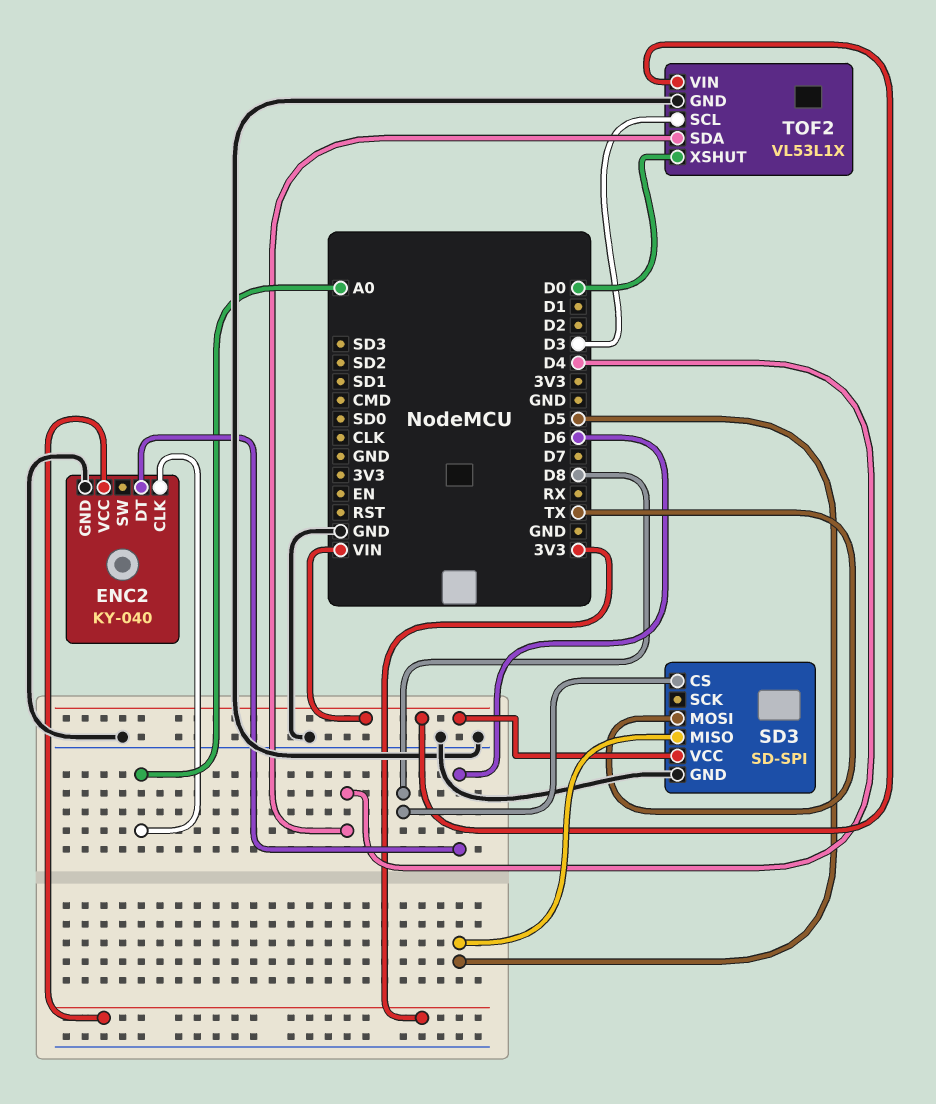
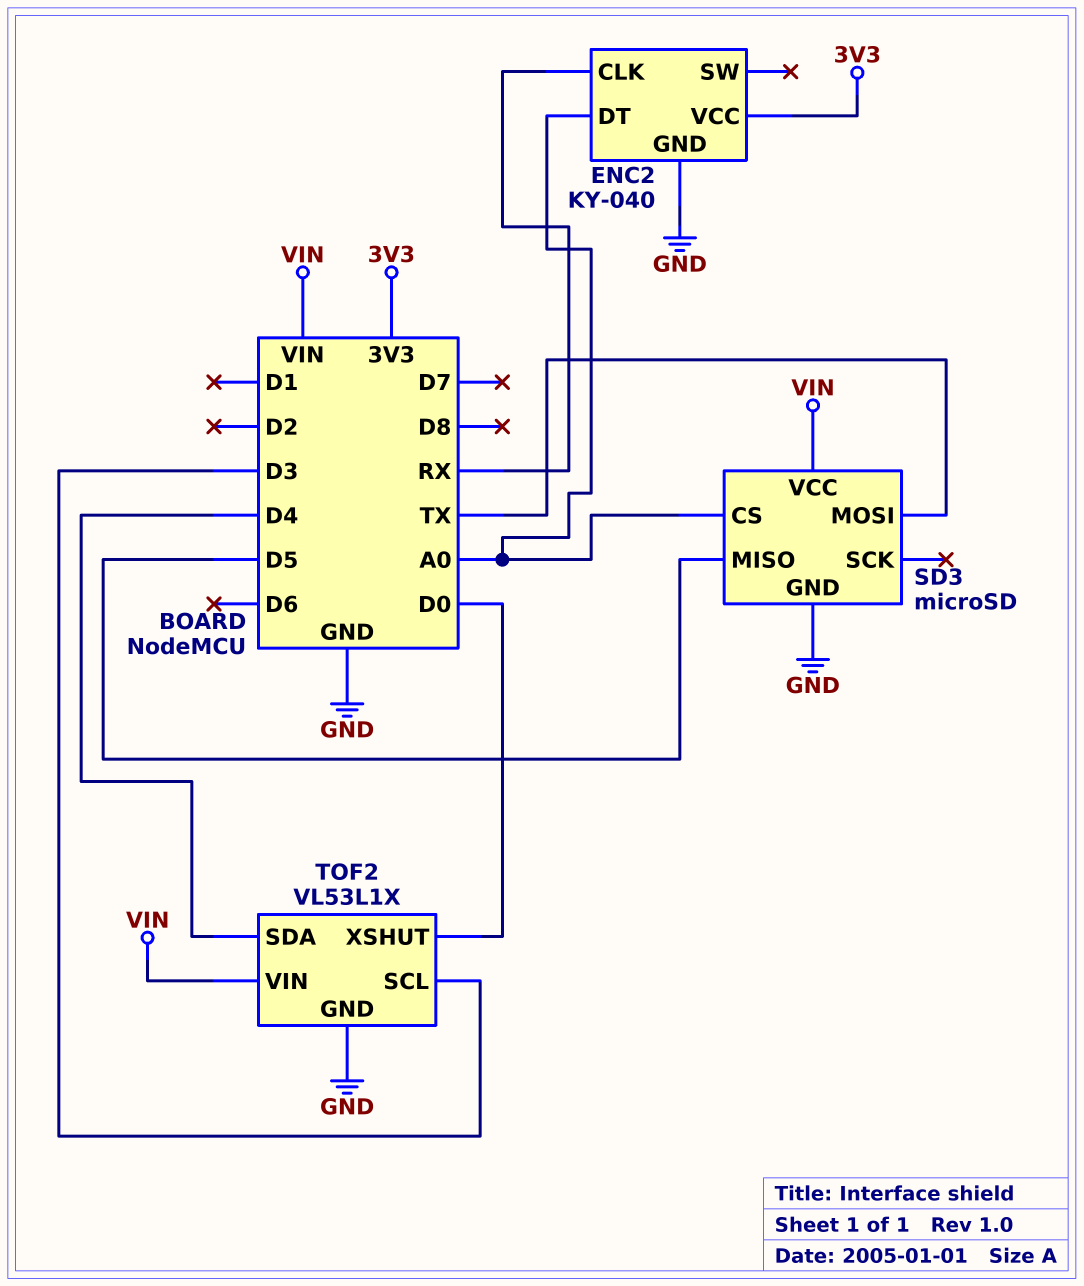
ENC2 pin CLK: A0 -> RX
ENC2 pin DT: D6 -> A0
SD3: SD-SPI -> microSD
SD3 pin CS: D8 -> A0

